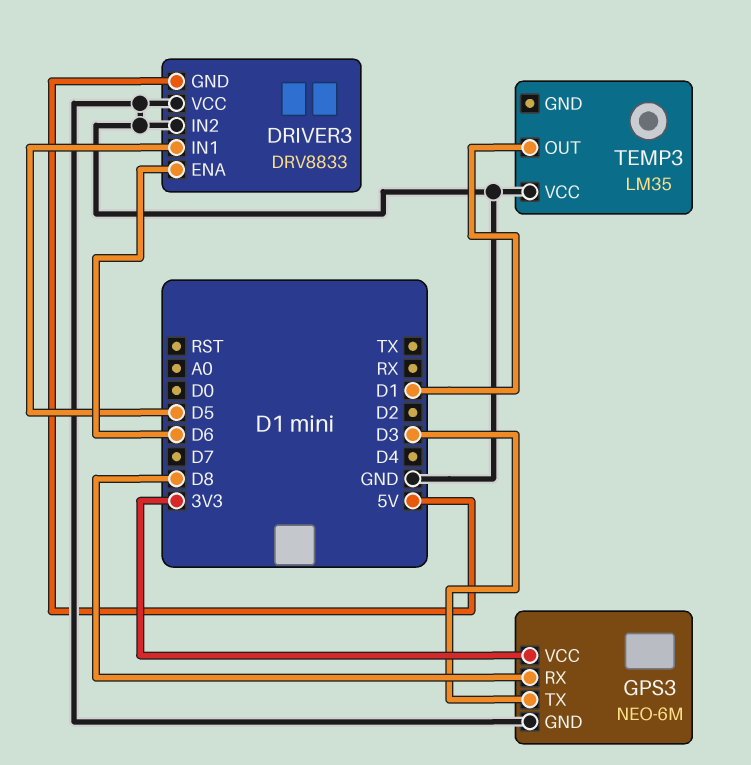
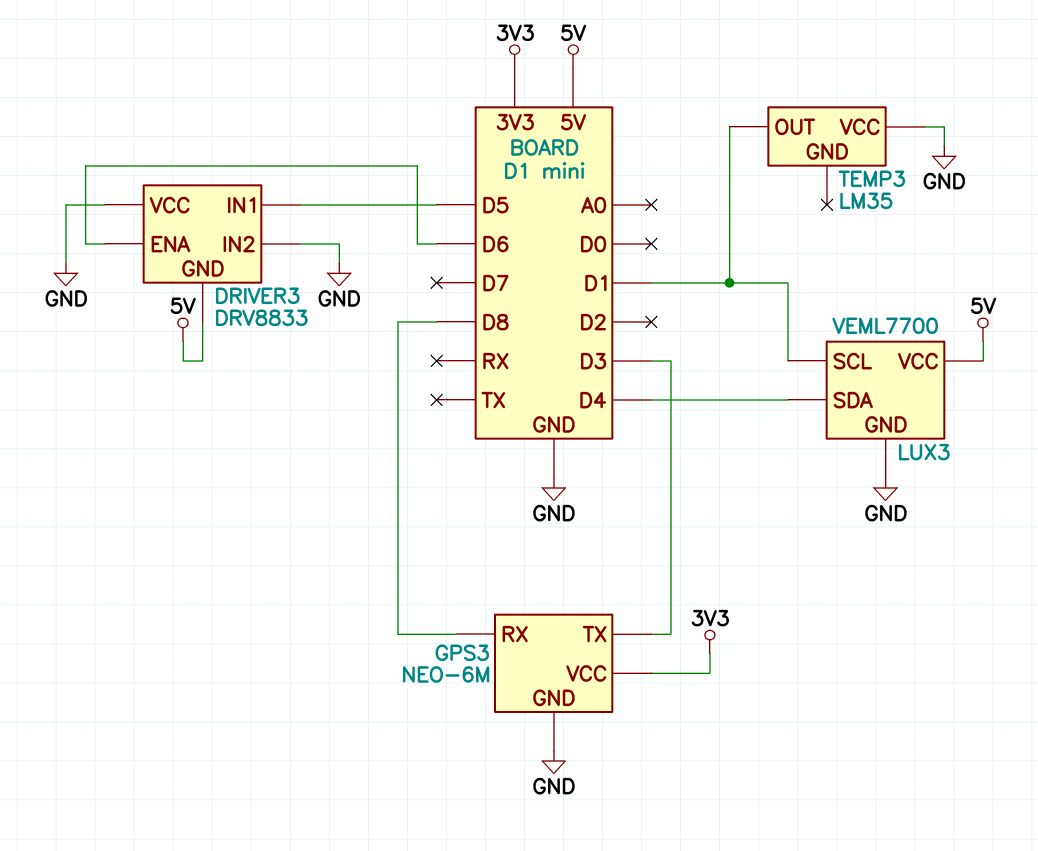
LUX3: none -> VEML7700
LUX3 pin GND: none -> GND
LUX3 pin SCL: none -> D1
LUX3 pin SDA: none -> D4
LUX3 pin VCC: none -> 5V

